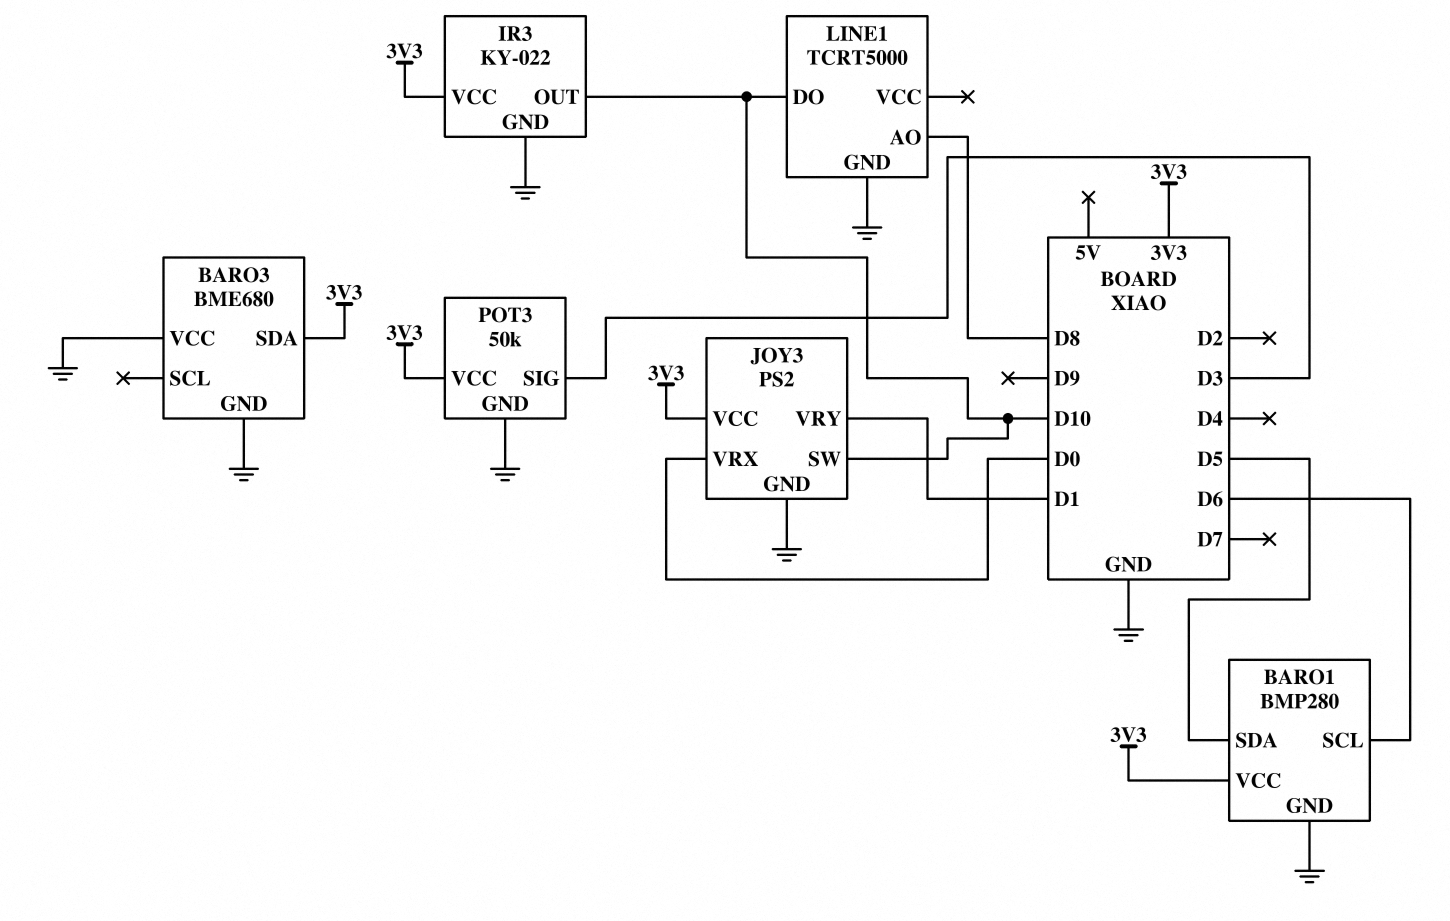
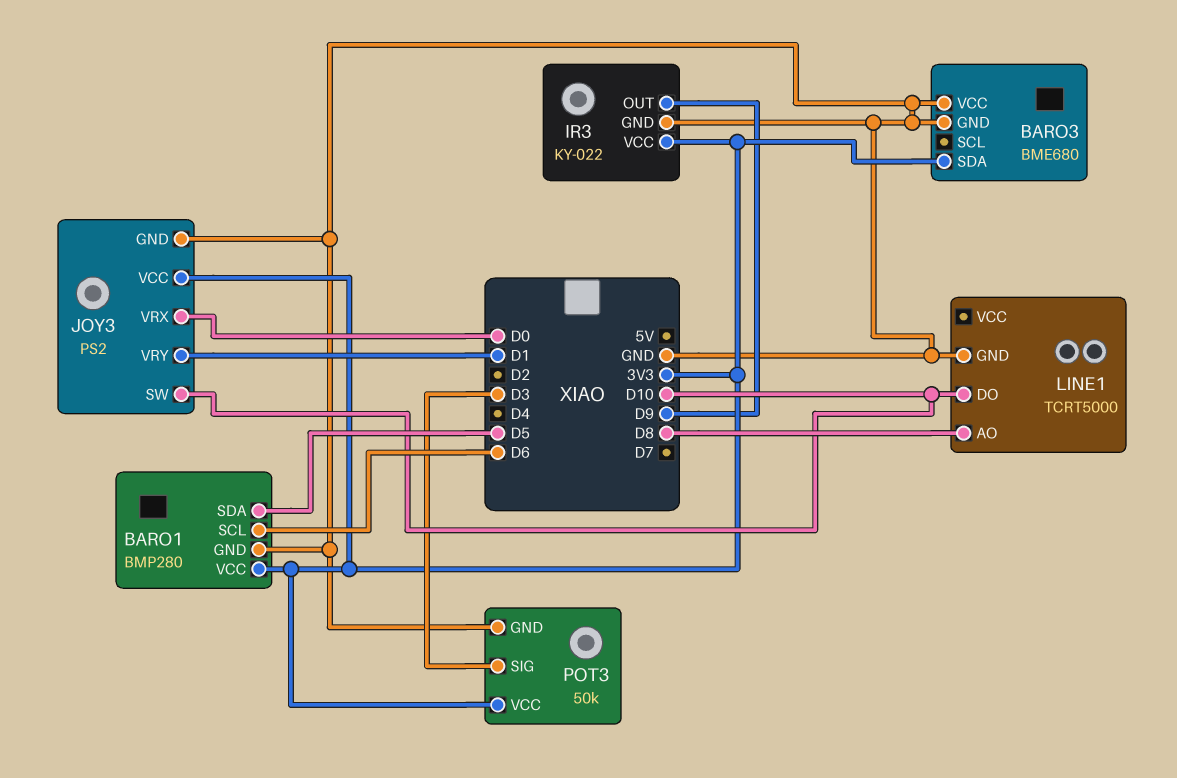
IR3 pin OUT: D10 -> D9

